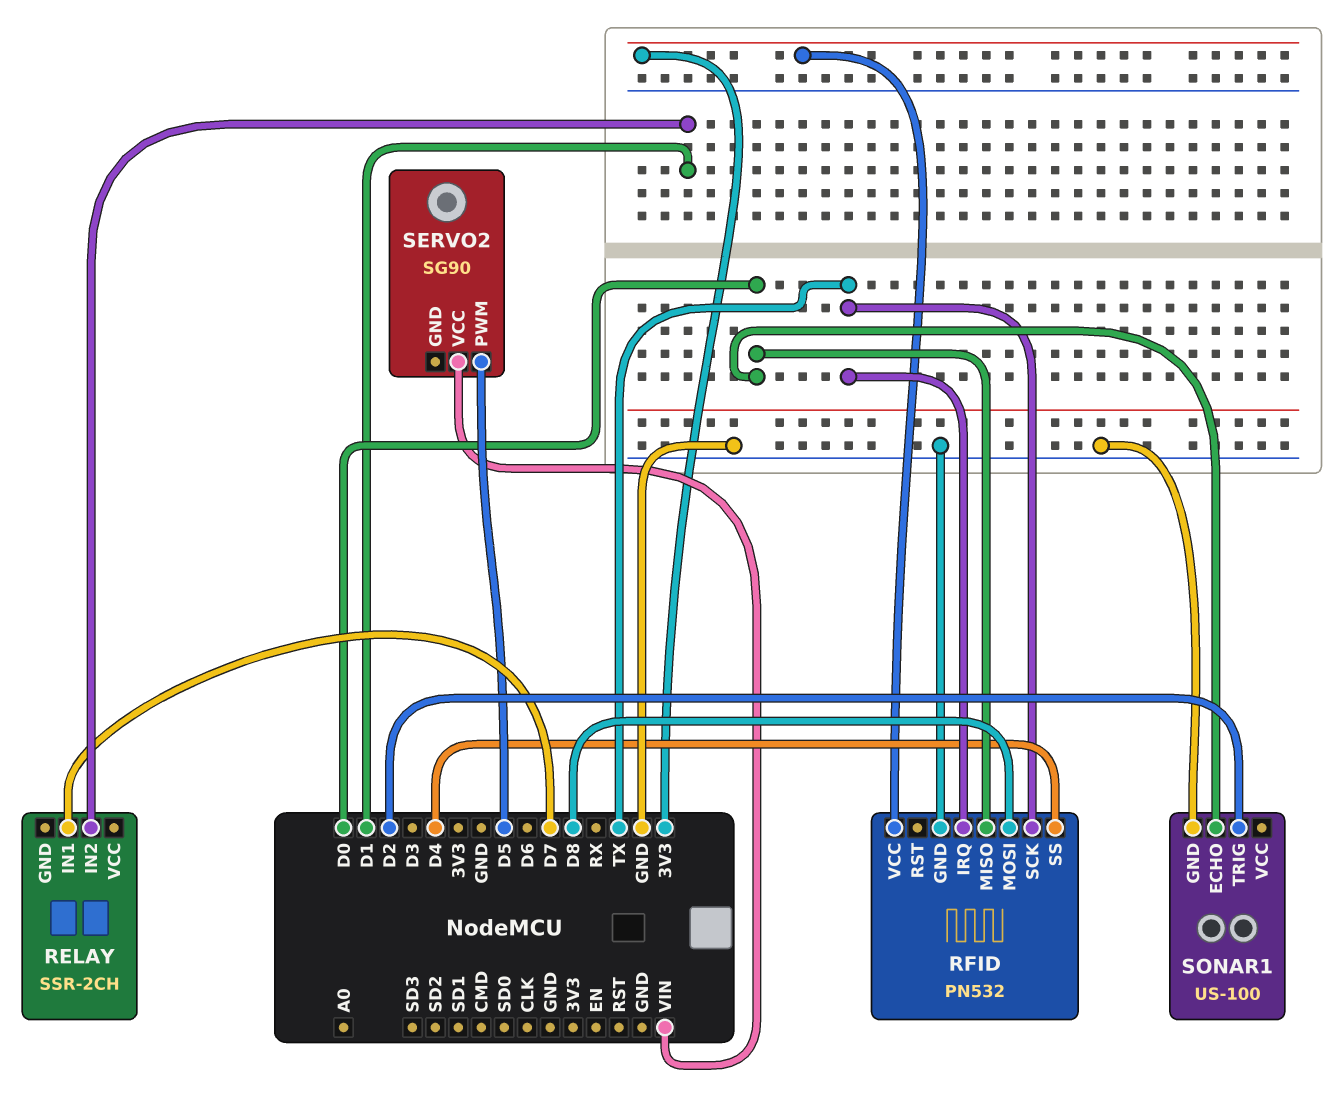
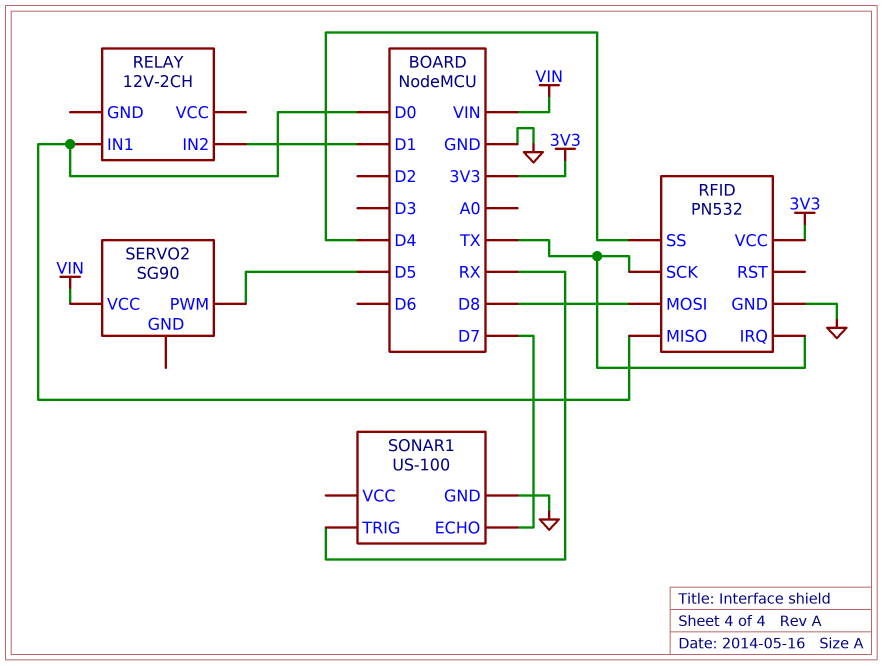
RELAY: SSR-2CH -> 12V-2CH
RELAY pin IN1: D7 -> D0
SONAR1 pin ECHO: D0 -> D7
SONAR1 pin TRIG: D2 -> RX

